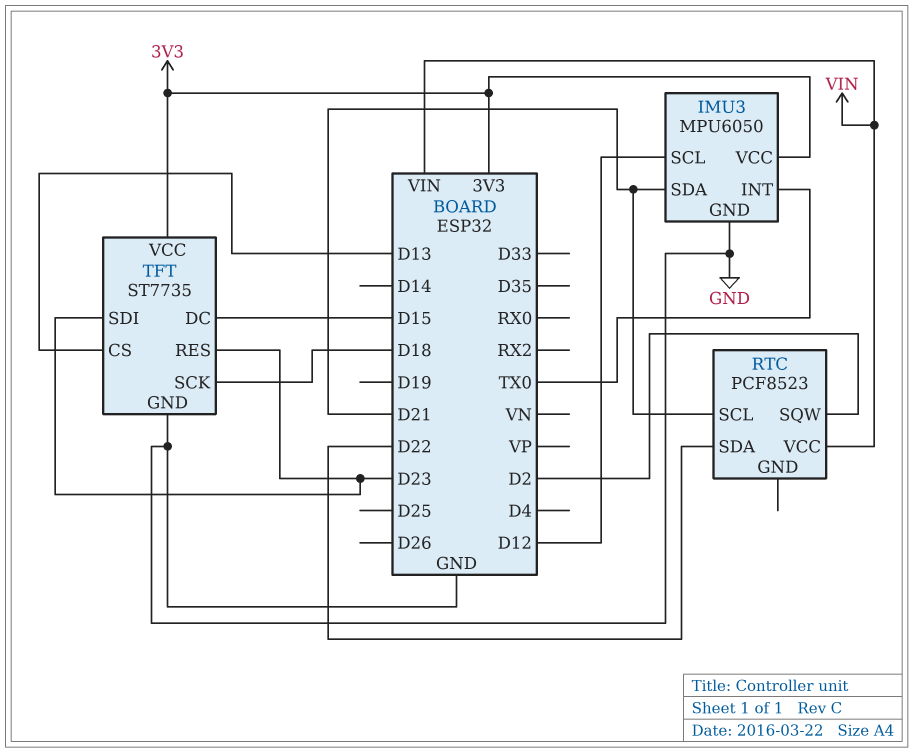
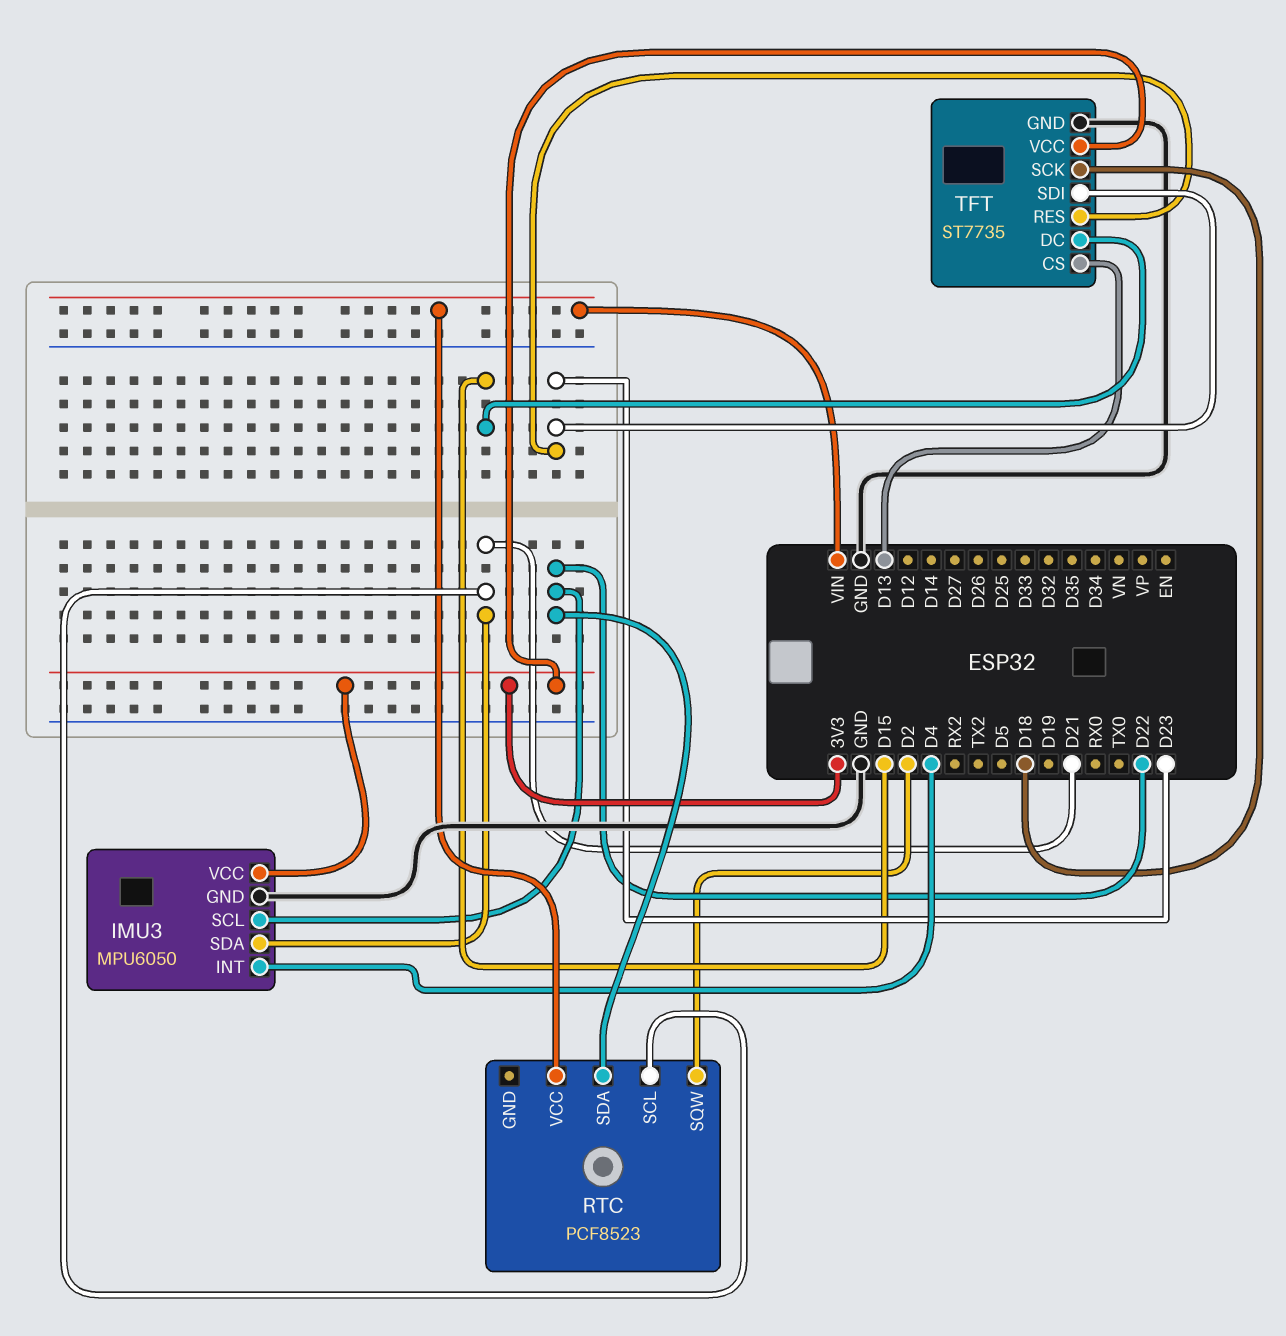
IMU3 pin INT: TX0 -> D4
IMU3 pin SCL: D12 -> D22

